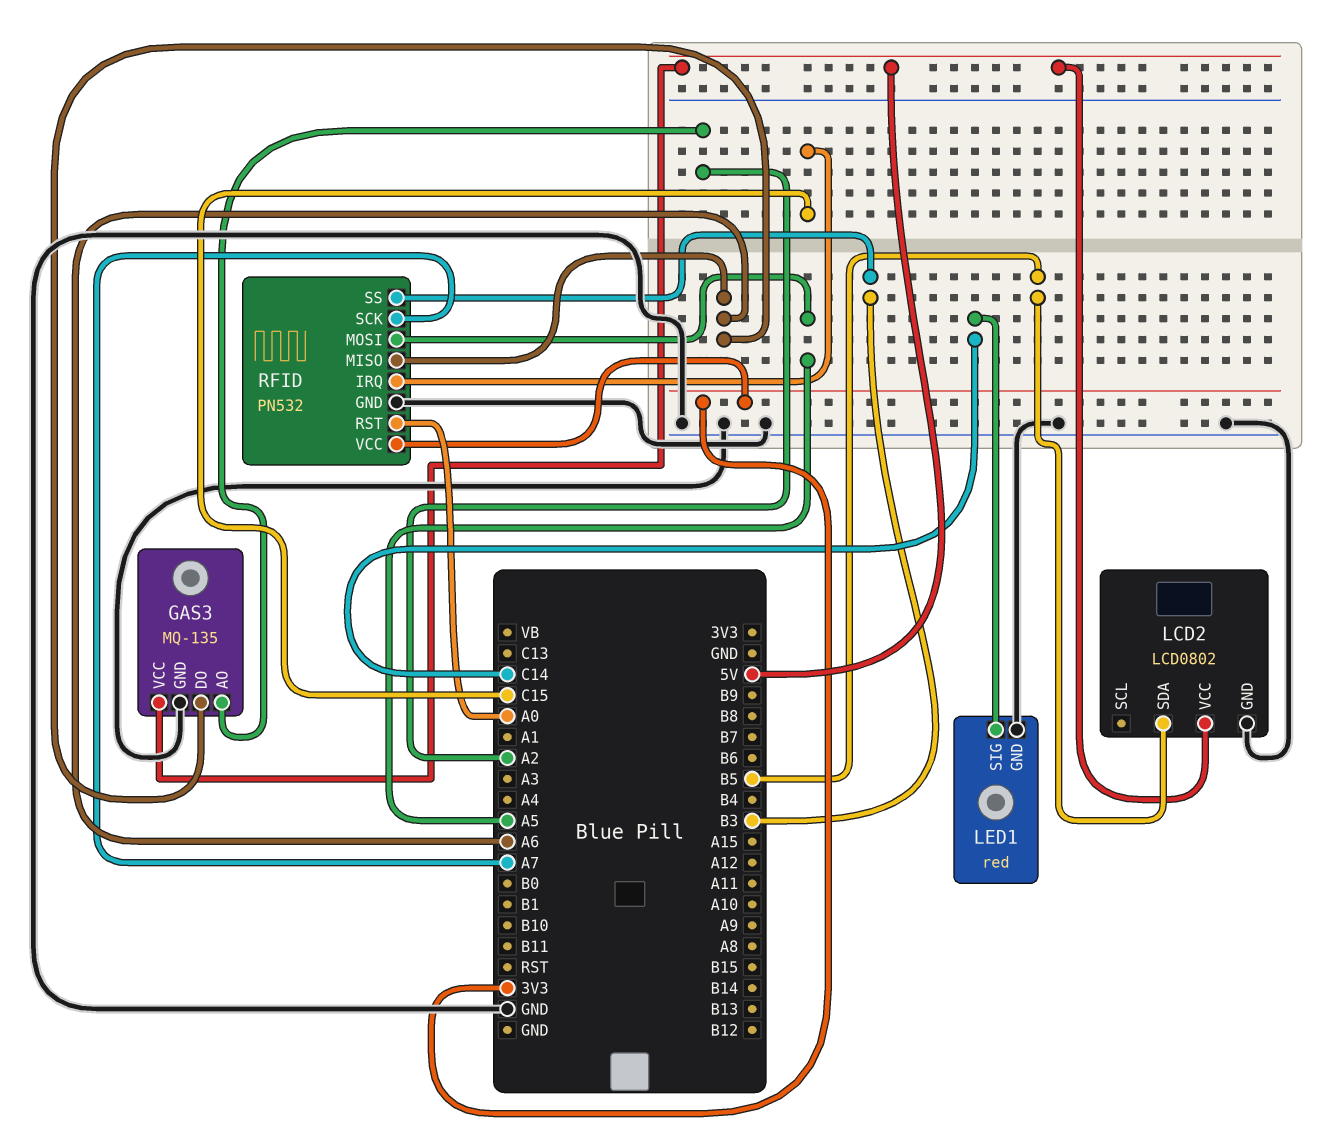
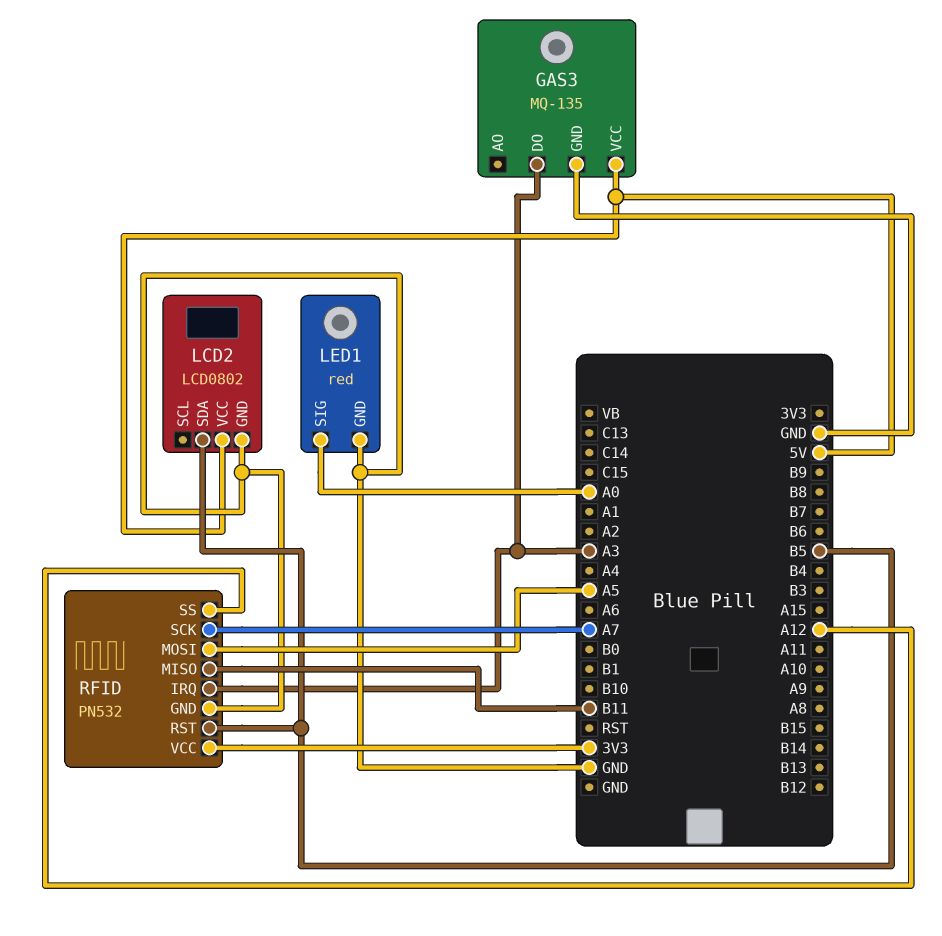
GAS3 pin AO: A2 -> none
GAS3 pin DO: A6 -> A3
LED1 pin SIG: C14 -> A0
RFID pin IRQ: C15 -> A3
RFID pin MISO: A6 -> B11
RFID pin RST: A0 -> B5
RFID pin SS: B3 -> A12

